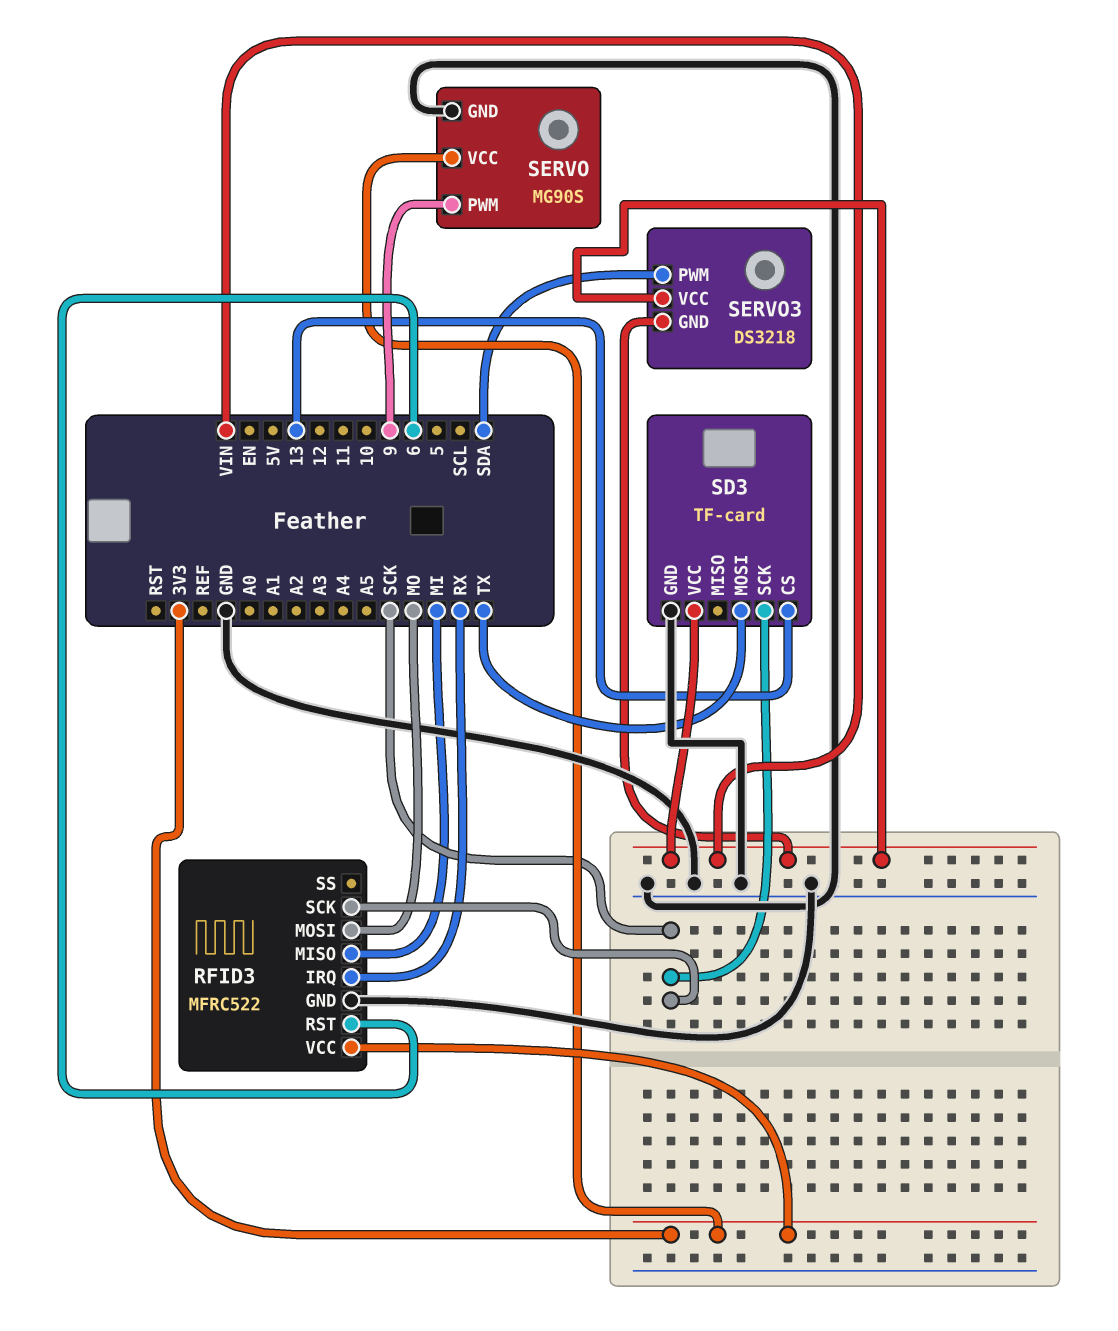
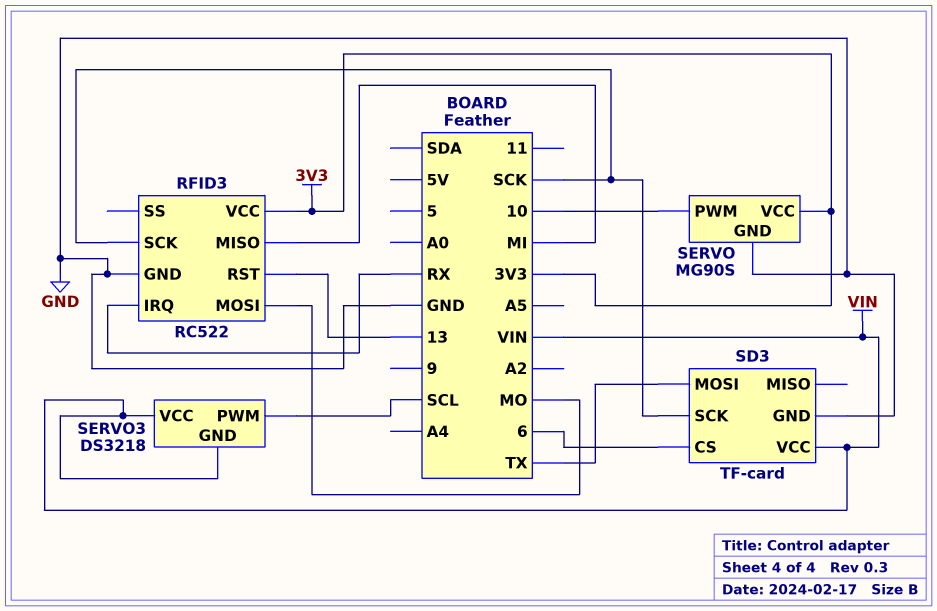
RFID3: MFRC522 -> RC522
RFID3 pin RST: 6 -> 13
SD3 pin CS: 13 -> 6
SERVO pin PWM: 9 -> 10
SERVO3 pin PWM: SDA -> SCL

